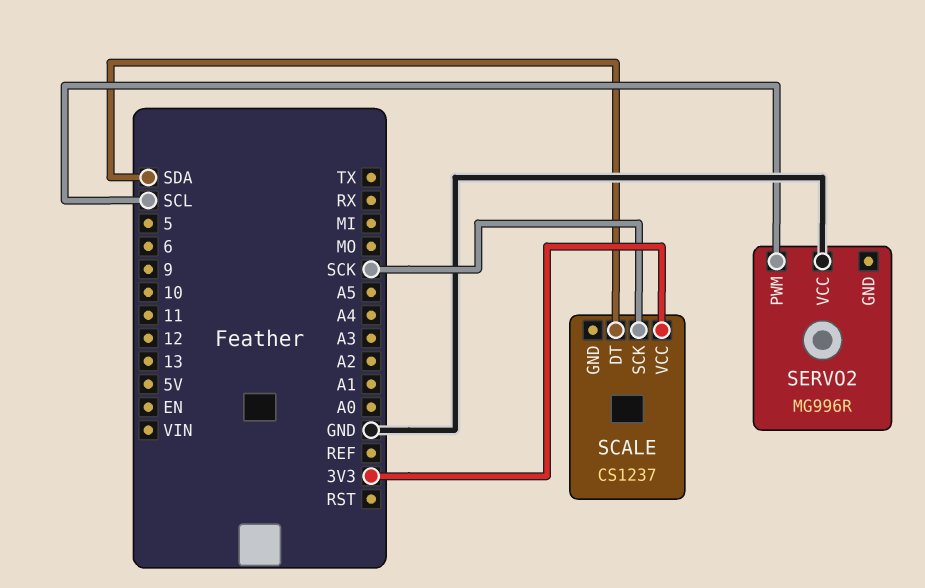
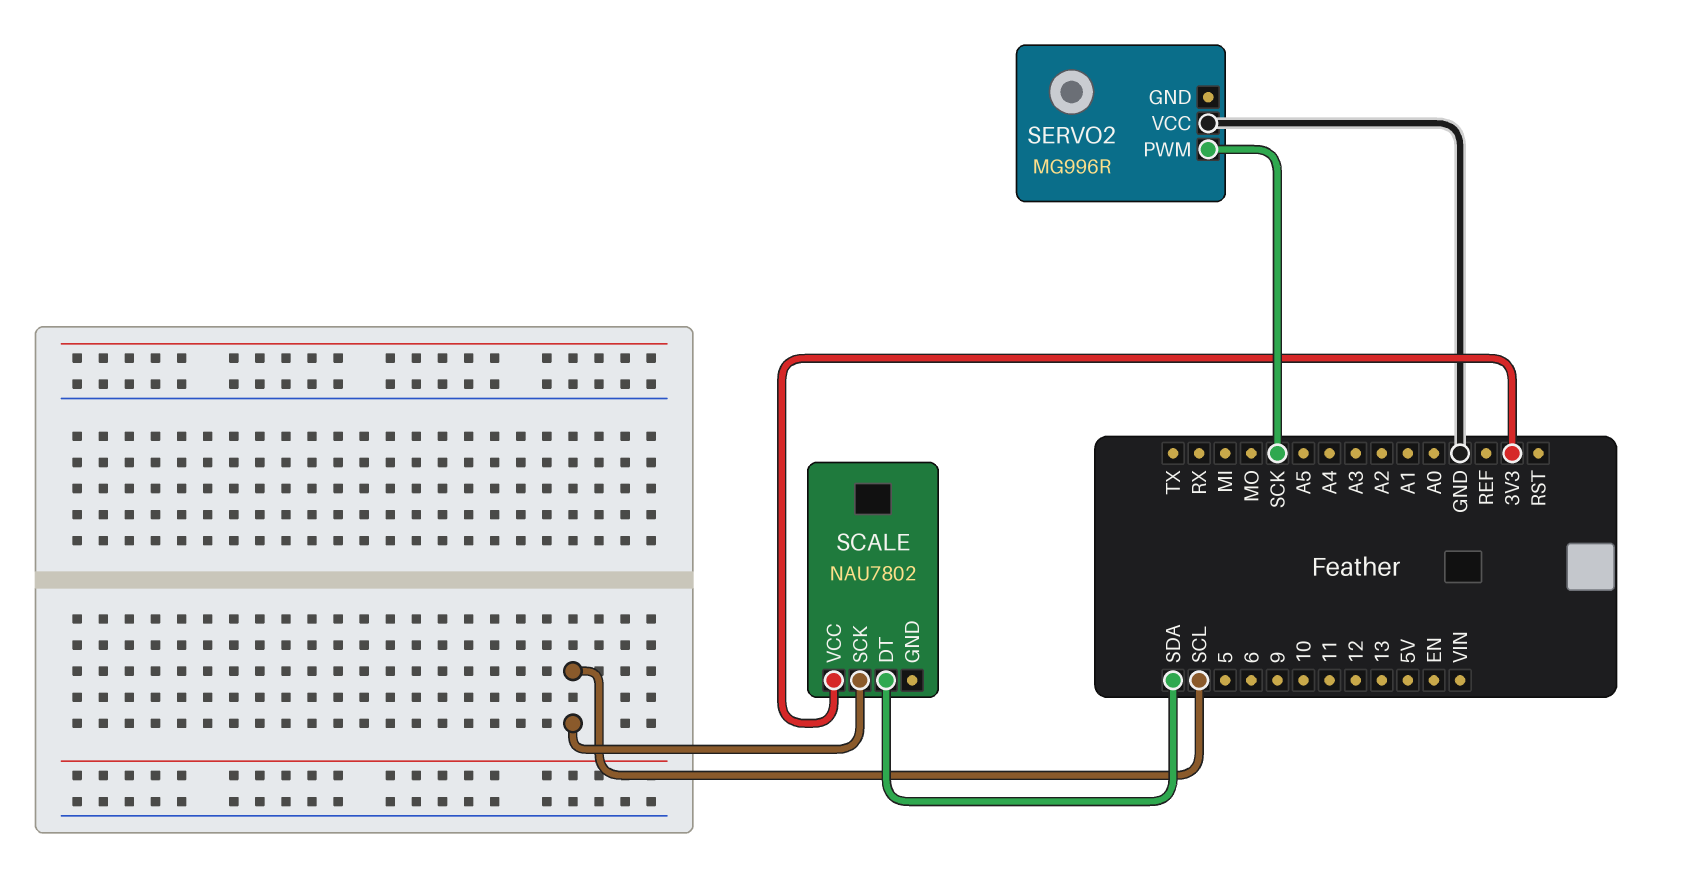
SCALE: CS1237 -> NAU7802
SCALE pin SCK: SCK -> SCL
SERVO2 pin PWM: SCL -> SCK

